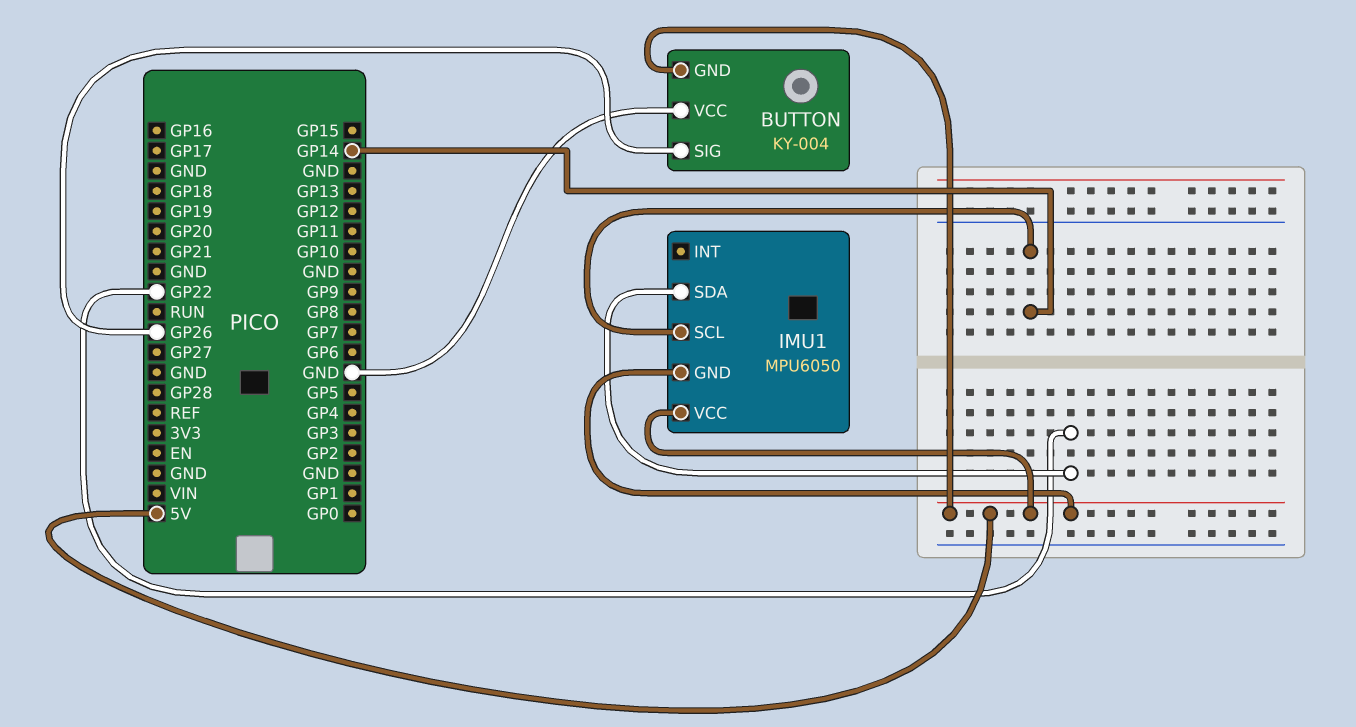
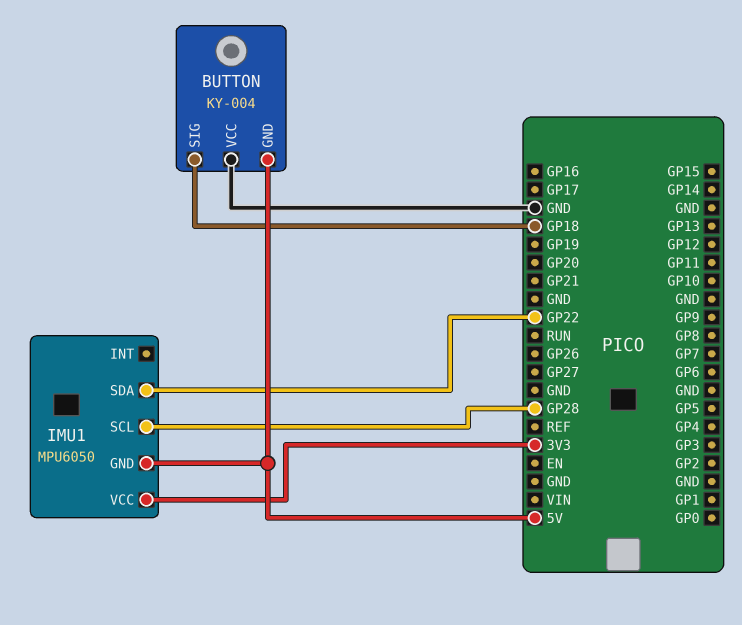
BUTTON pin SIG: GP26 -> GP18
IMU1 pin SCL: GP14 -> GP28
IMU1 pin VCC: 5V -> 3V3

